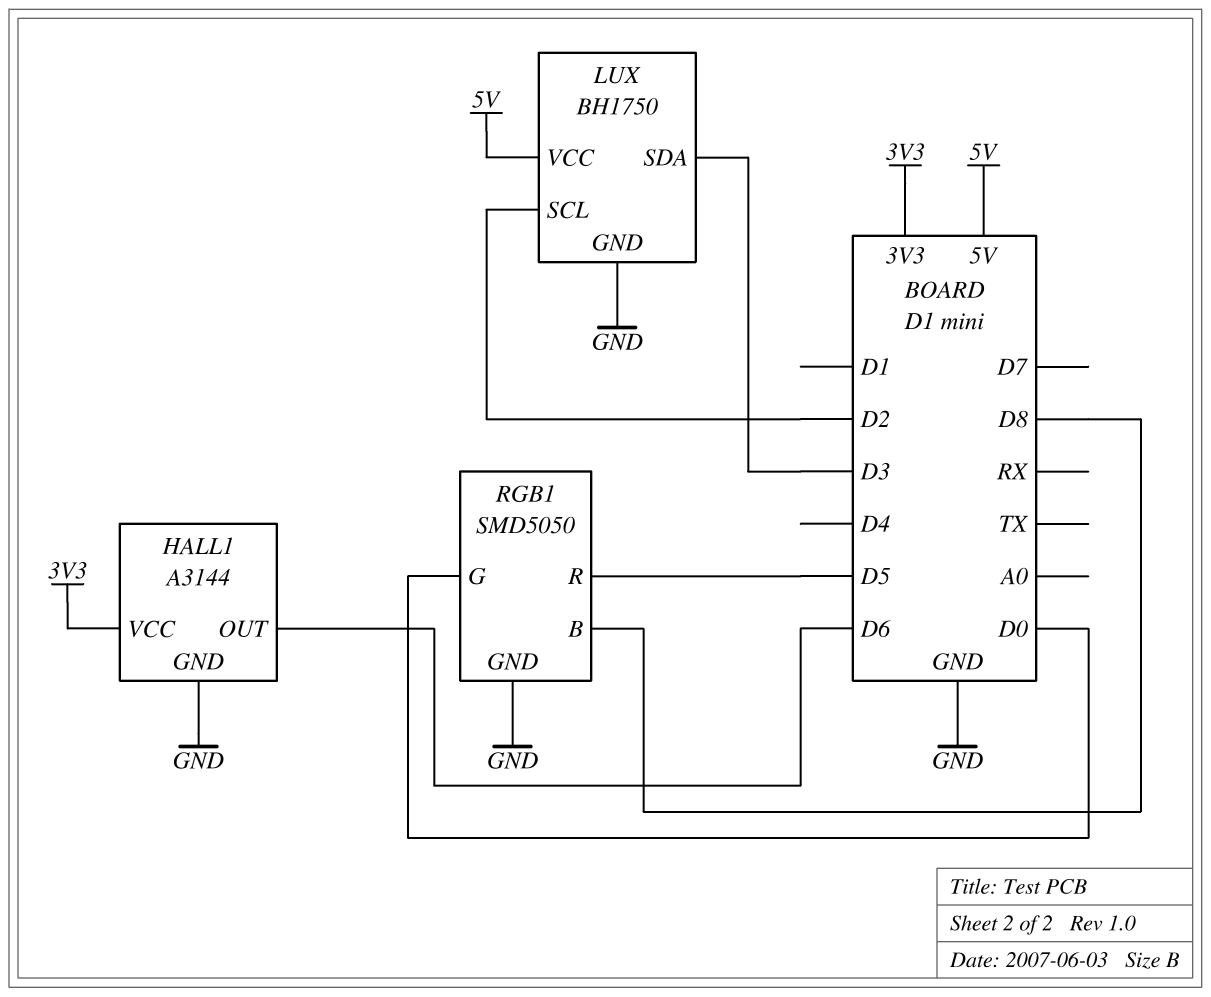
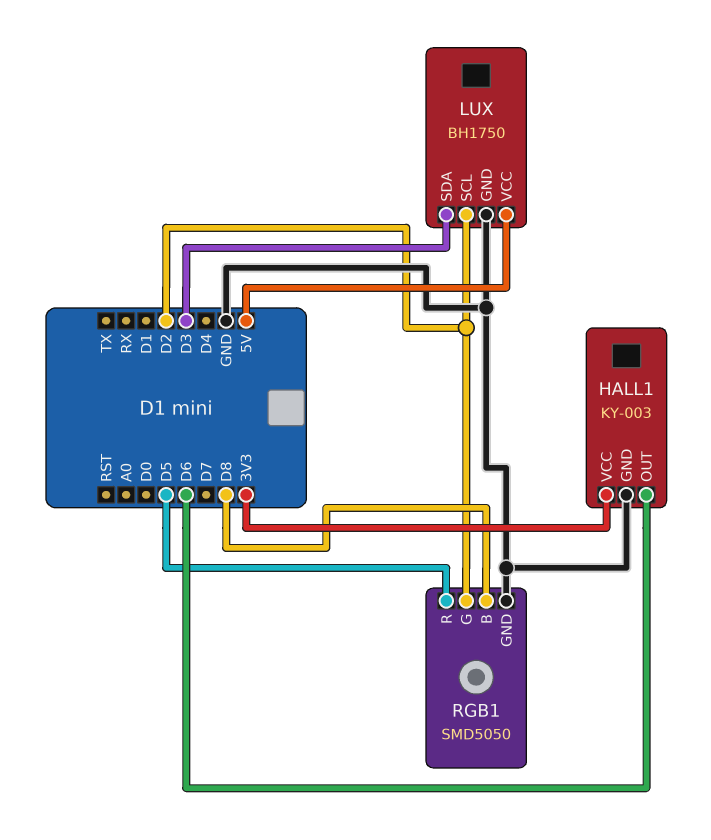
HALL1: A3144 -> KY-003
RGB1 pin G: D0 -> D2

